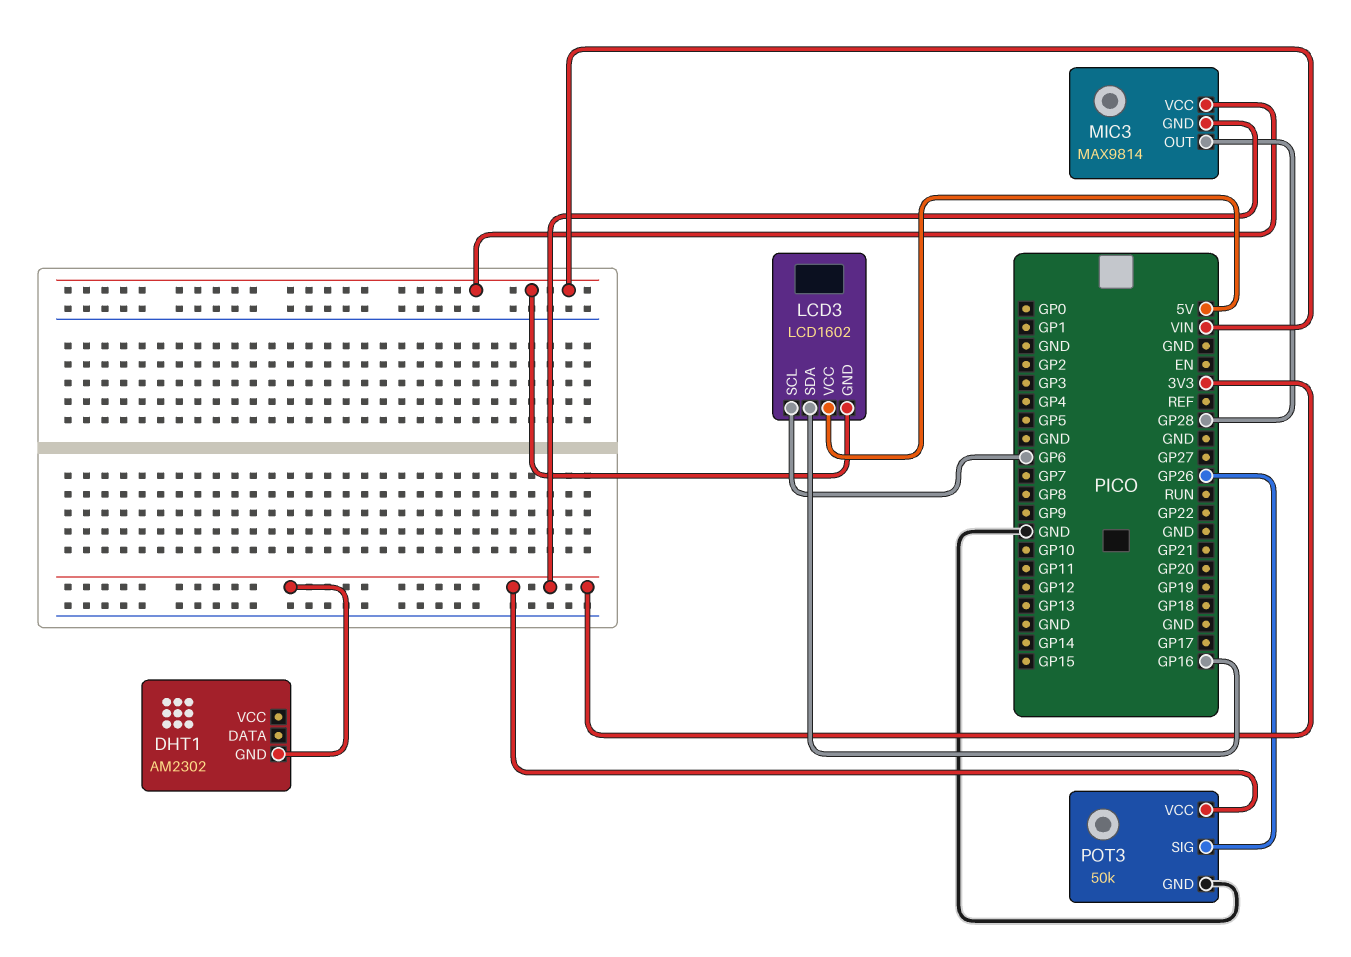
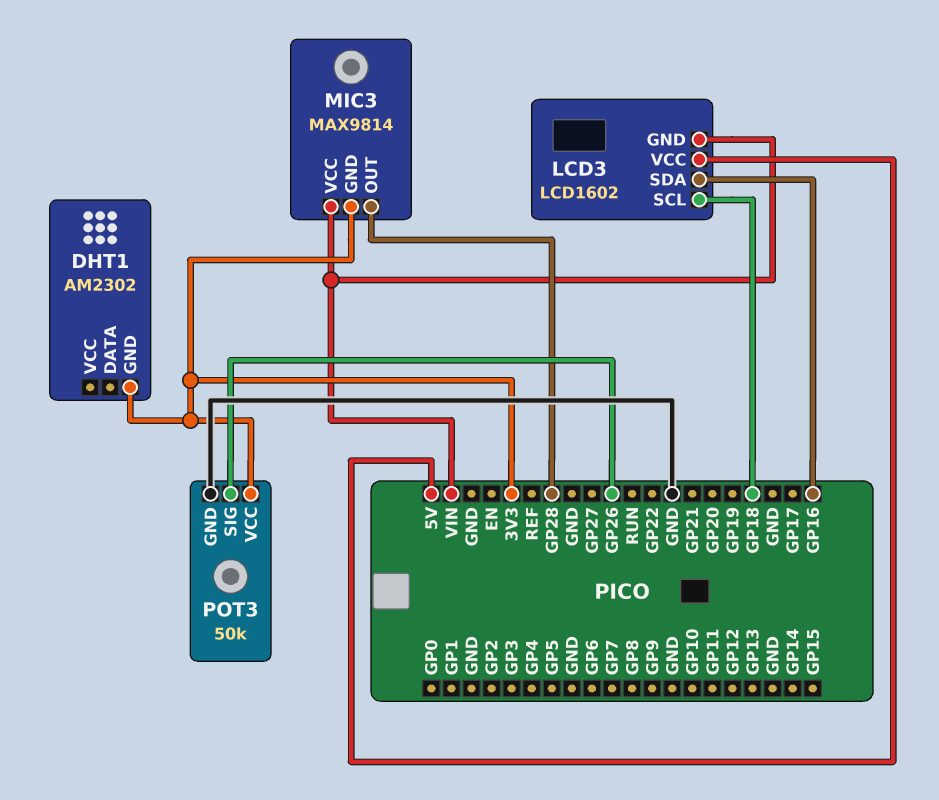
LCD3 pin SCL: GP6 -> GP18

